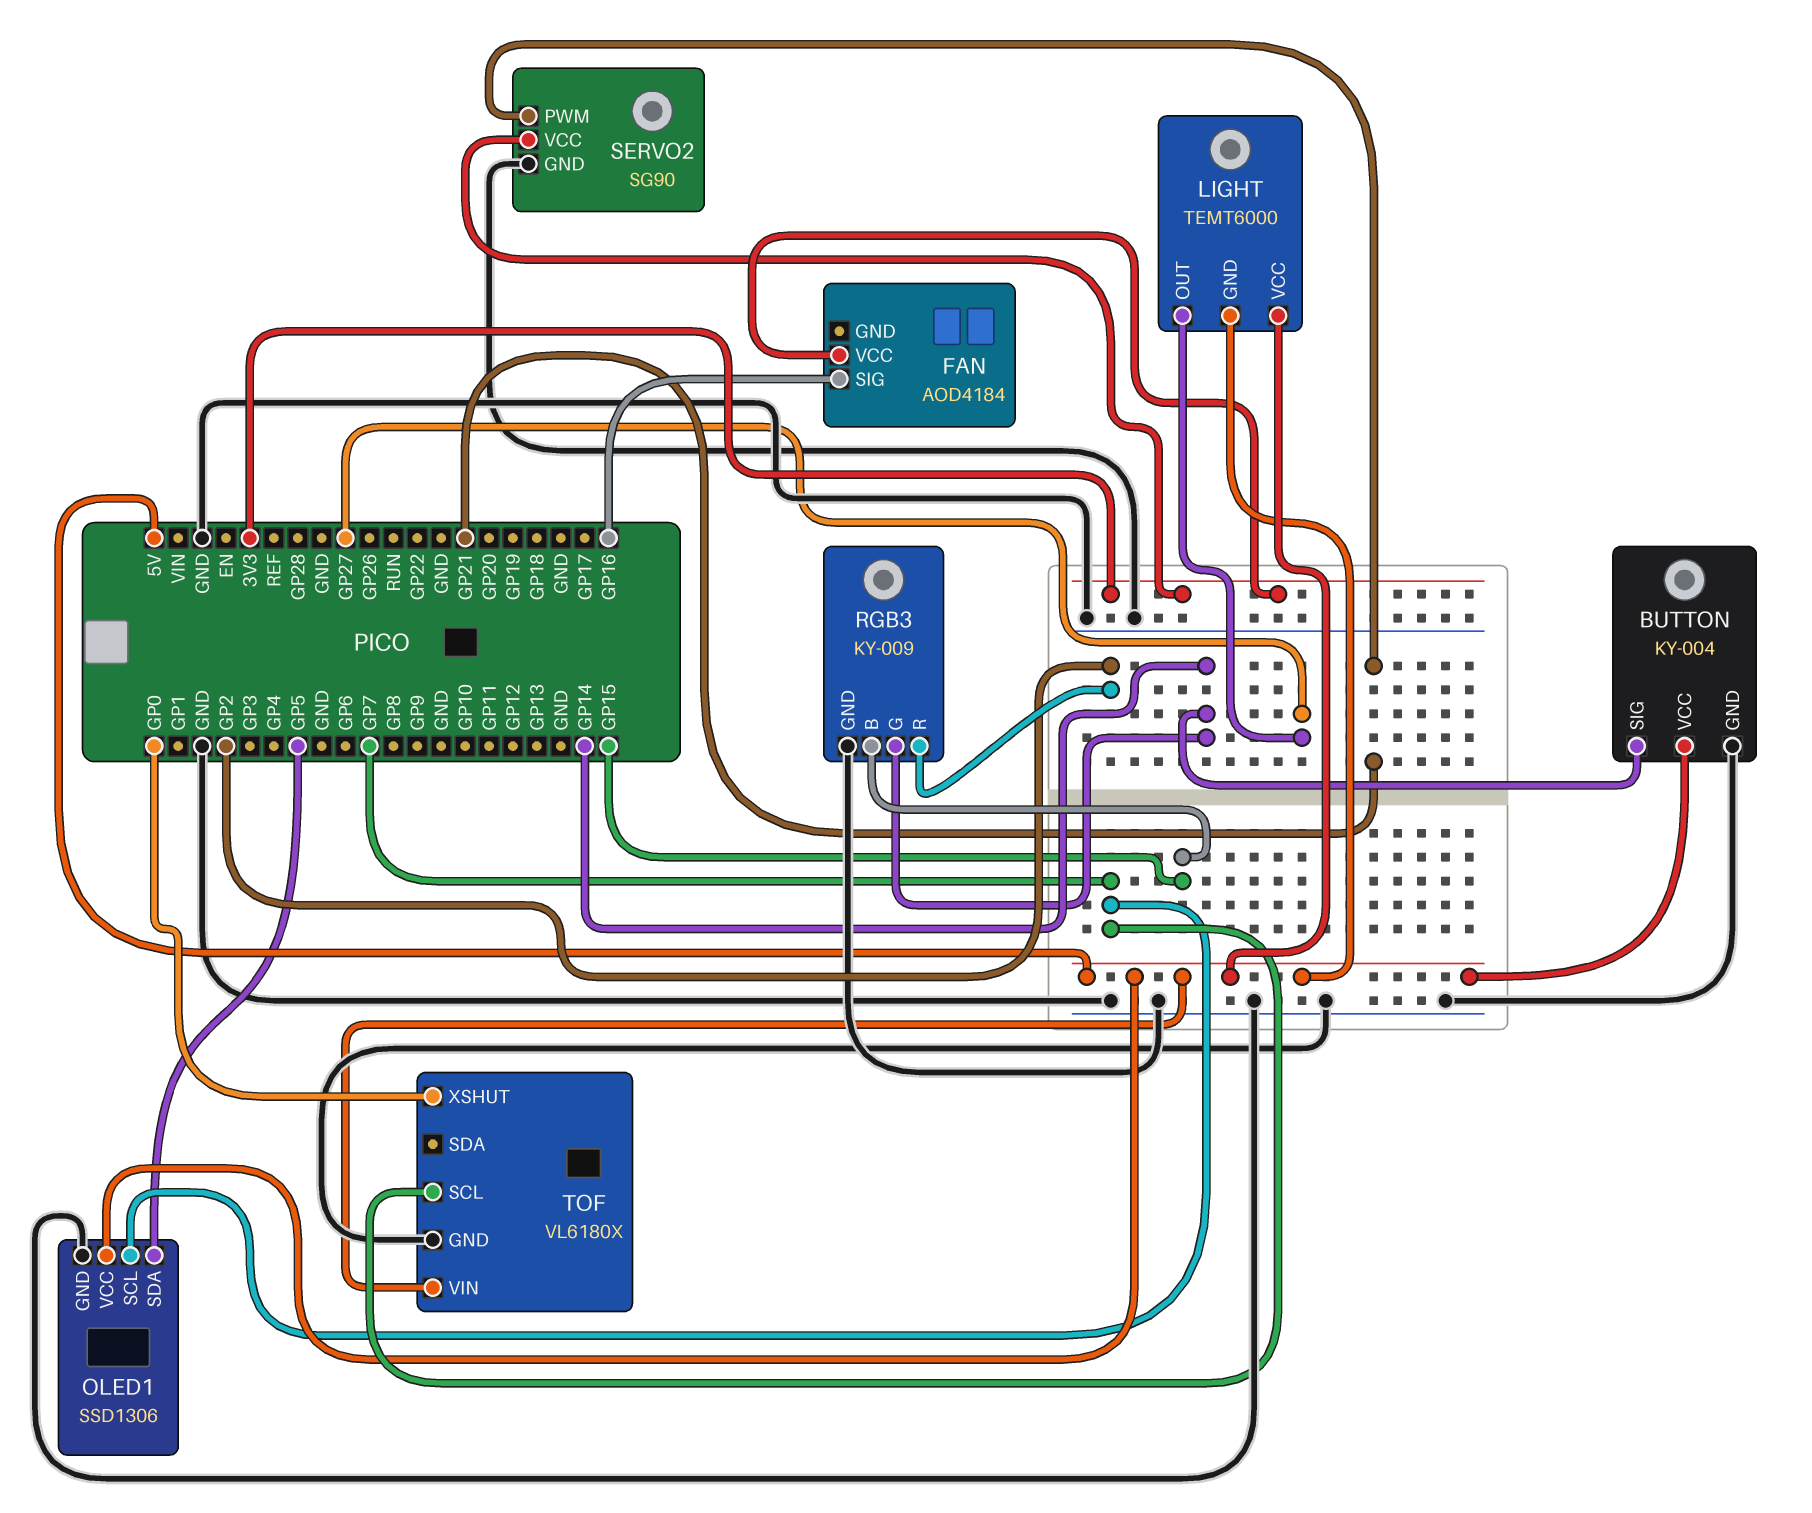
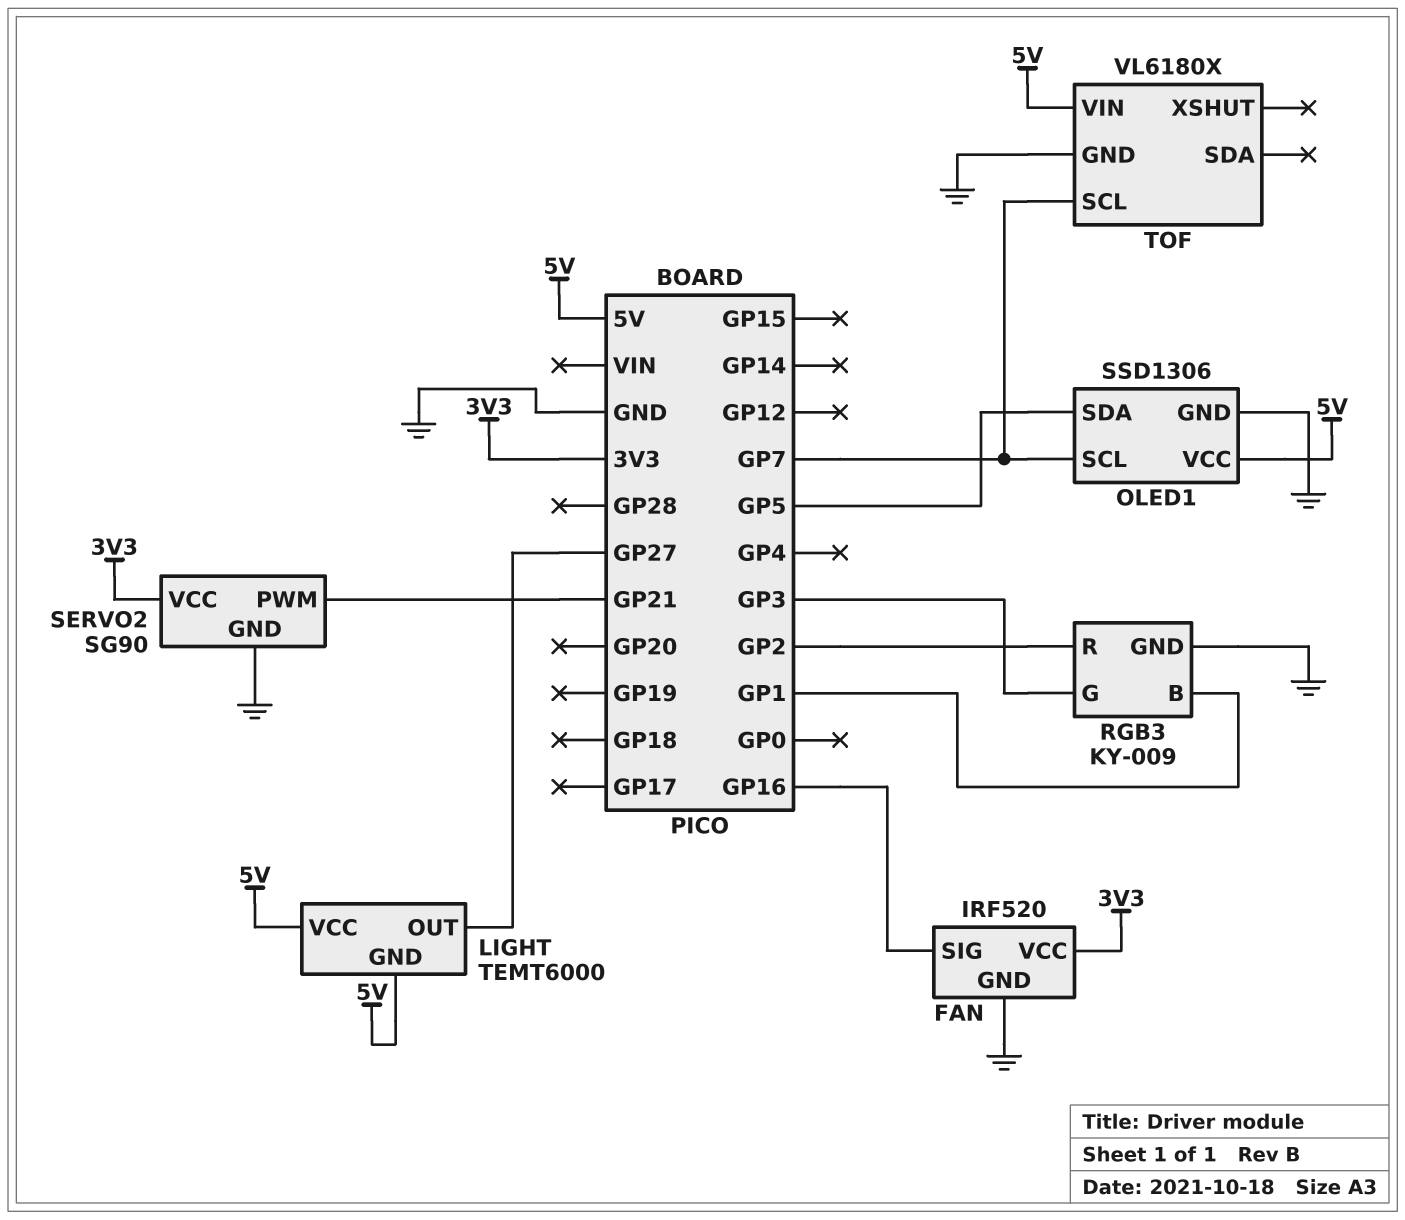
BUTTON: KY-004 -> none
BUTTON pin GND: GND -> none
BUTTON pin SIG: GP14 -> none
BUTTON pin VCC: 5V -> none
FAN: AOD4184 -> IRF520
FAN pin GND: none -> GND
RGB3 pin B: GP15 -> GP1
RGB3 pin G: GP14 -> GP3
TOF pin XSHUT: GP0 -> none

